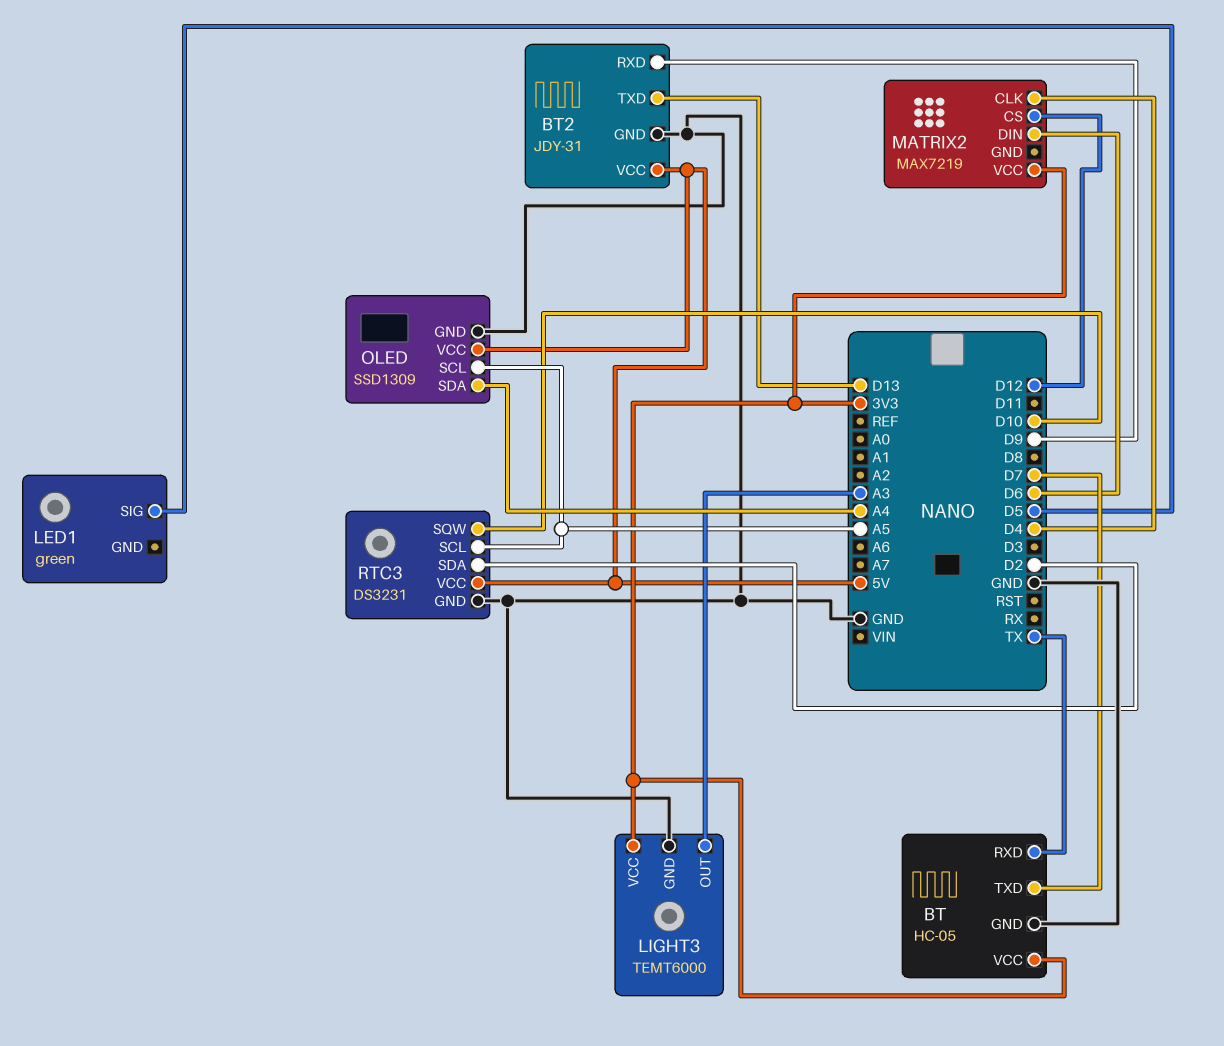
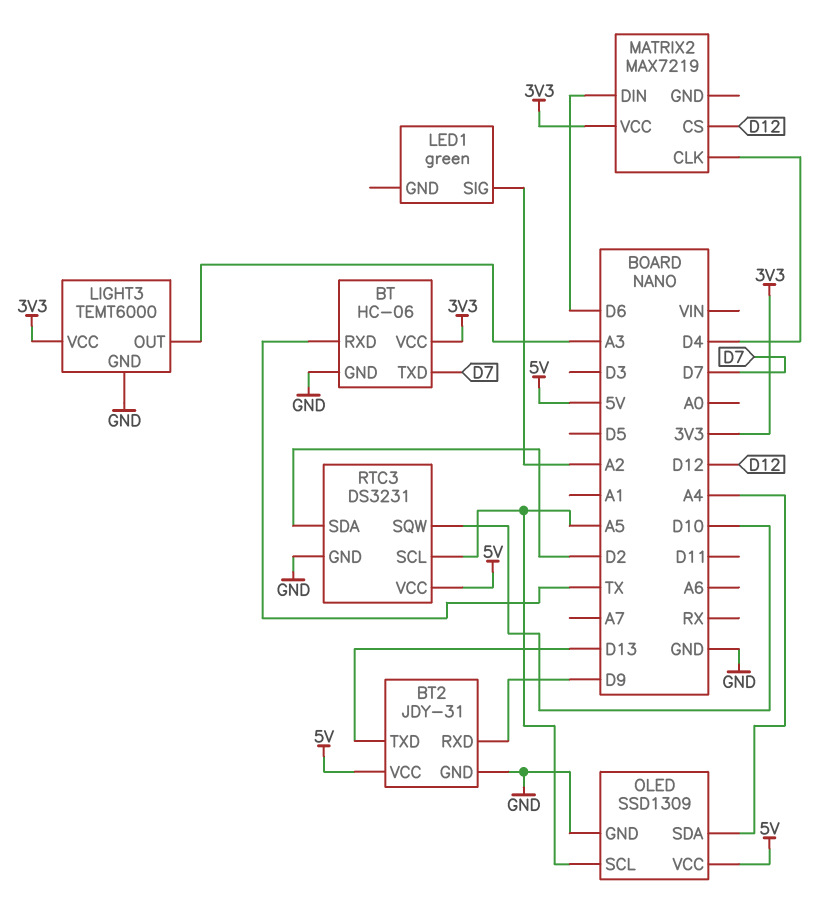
BT: HC-05 -> HC-06
LED1 pin SIG: D5 -> A2

